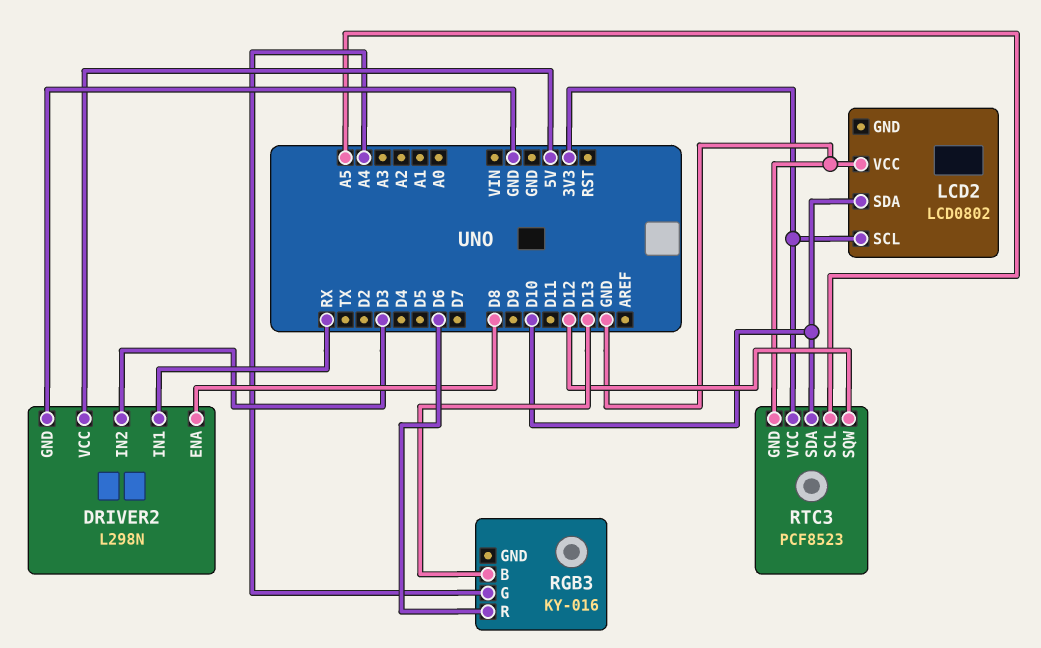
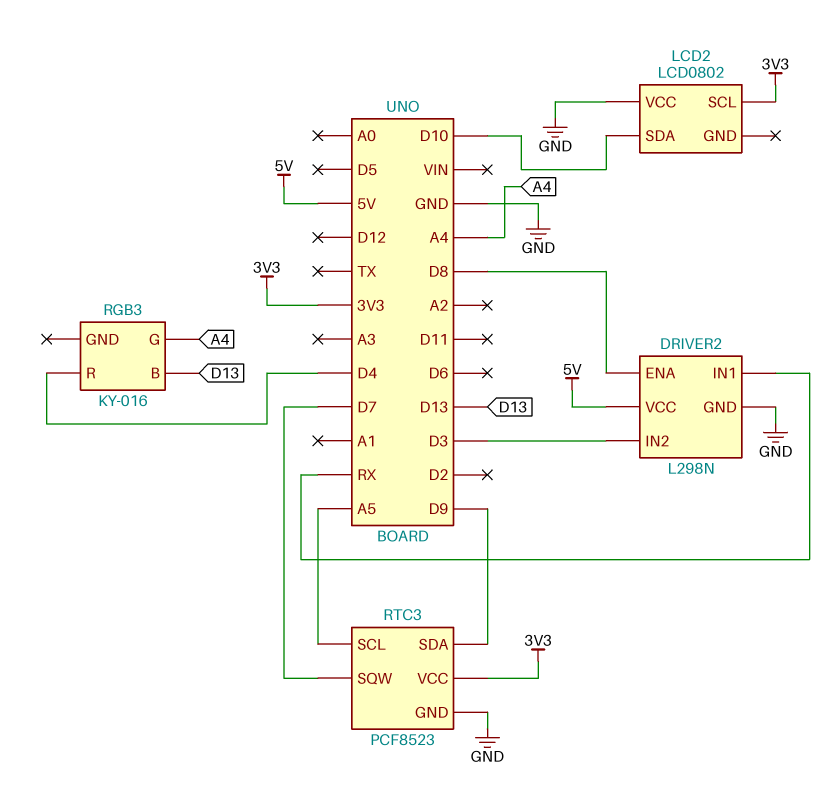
RGB3 pin R: D6 -> D4
RTC3 pin SDA: D10 -> D9
RTC3 pin SQW: D12 -> D7

